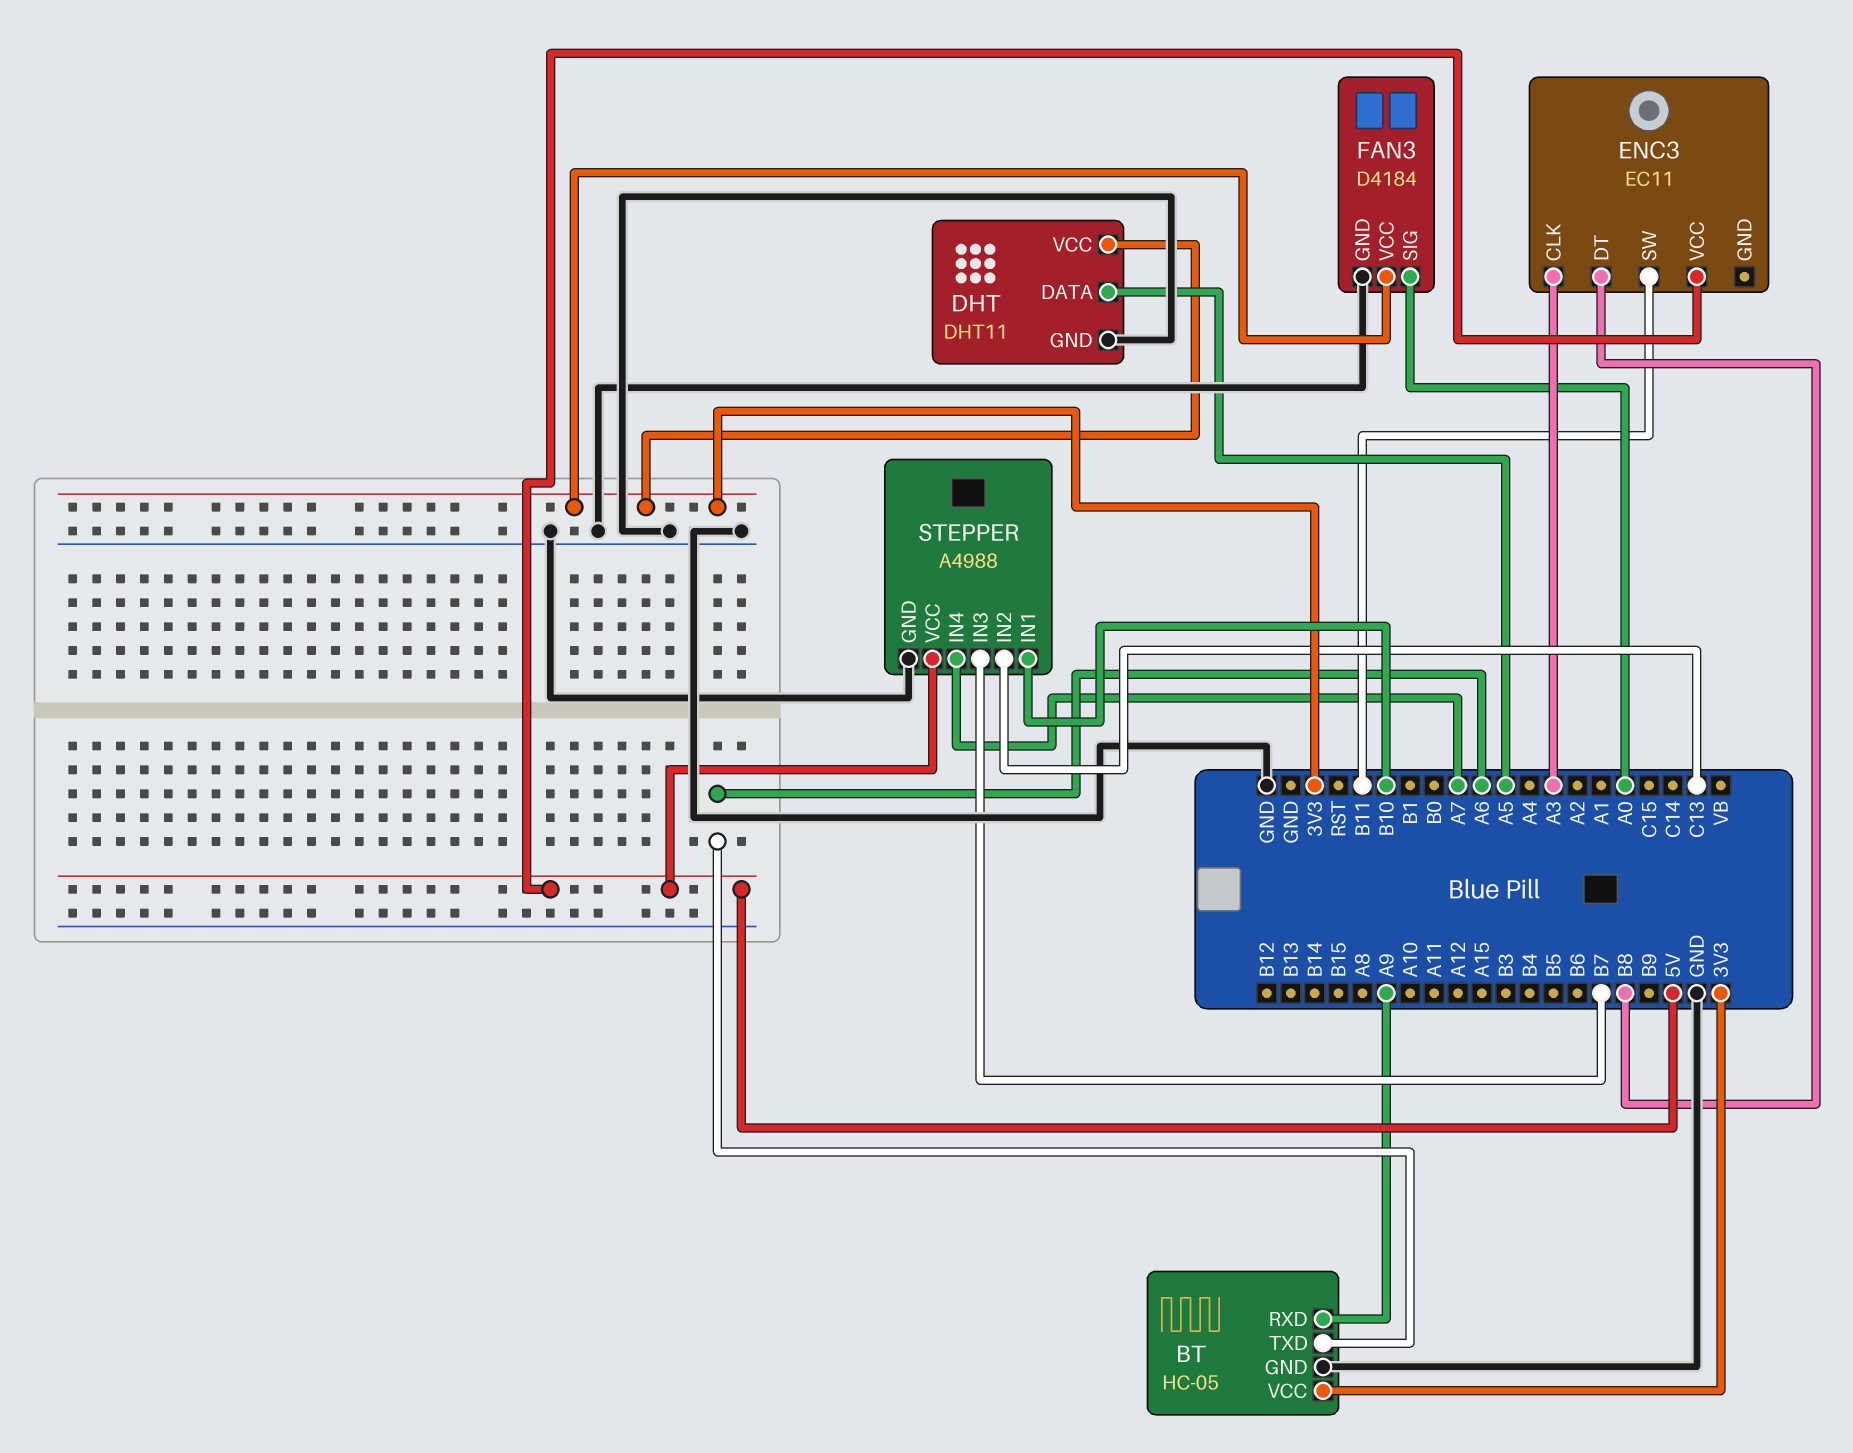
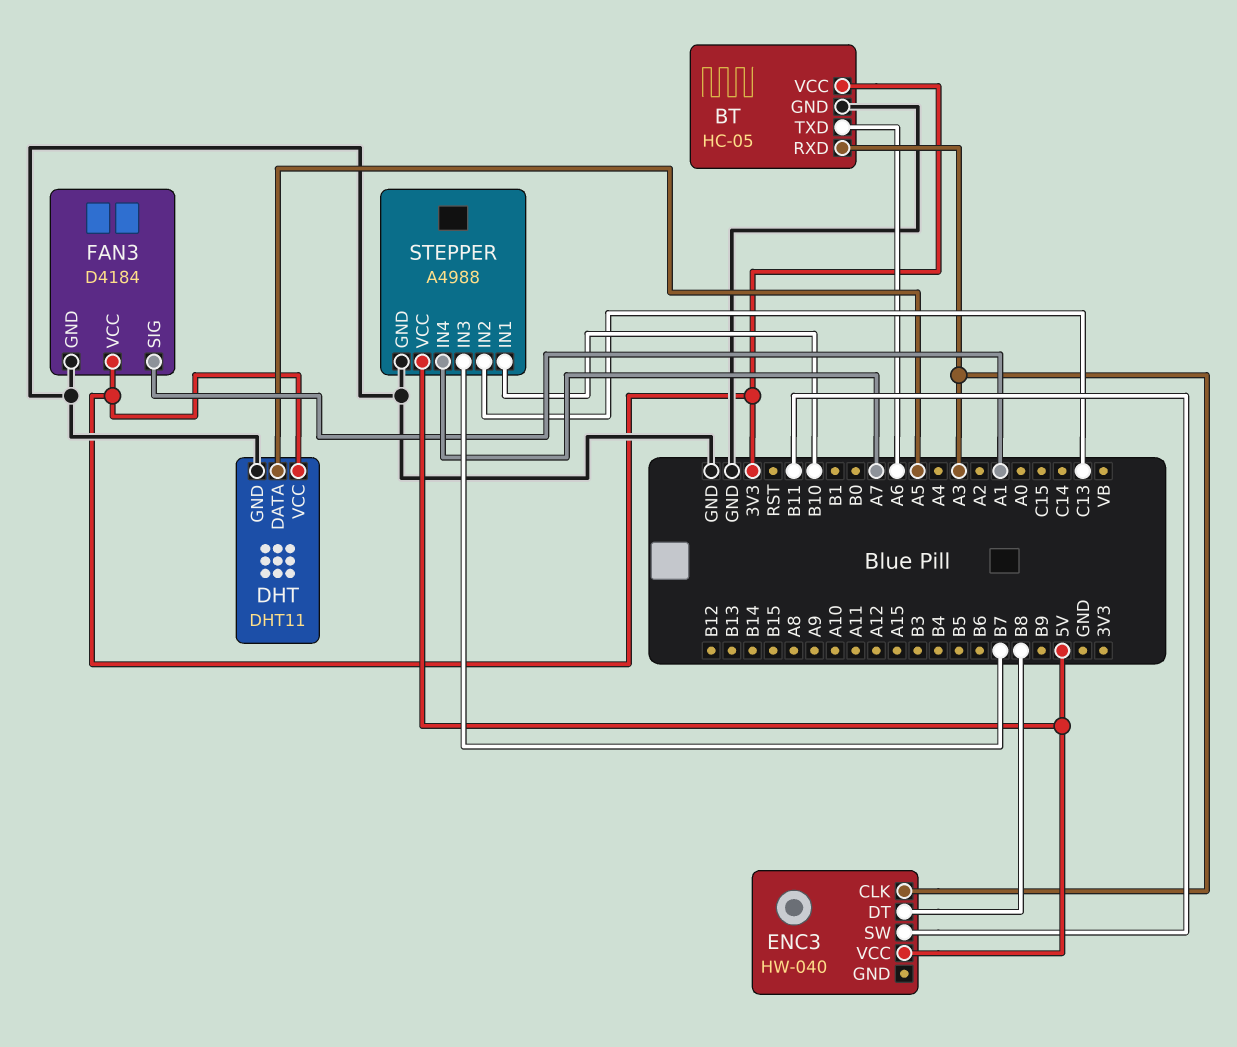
BT pin RXD: A9 -> A3
ENC3: EC11 -> HW-040
FAN3 pin SIG: A0 -> A1

